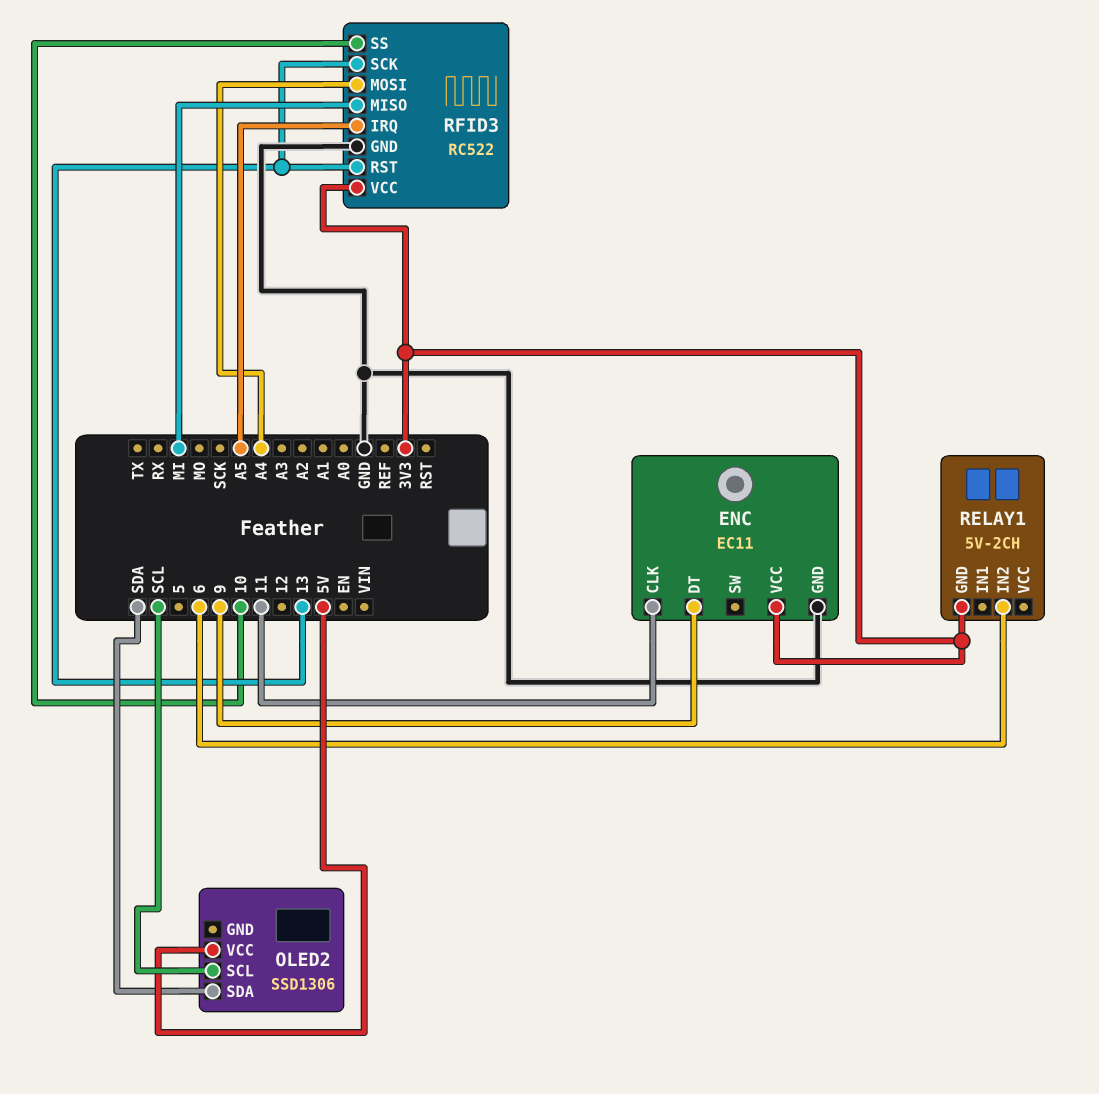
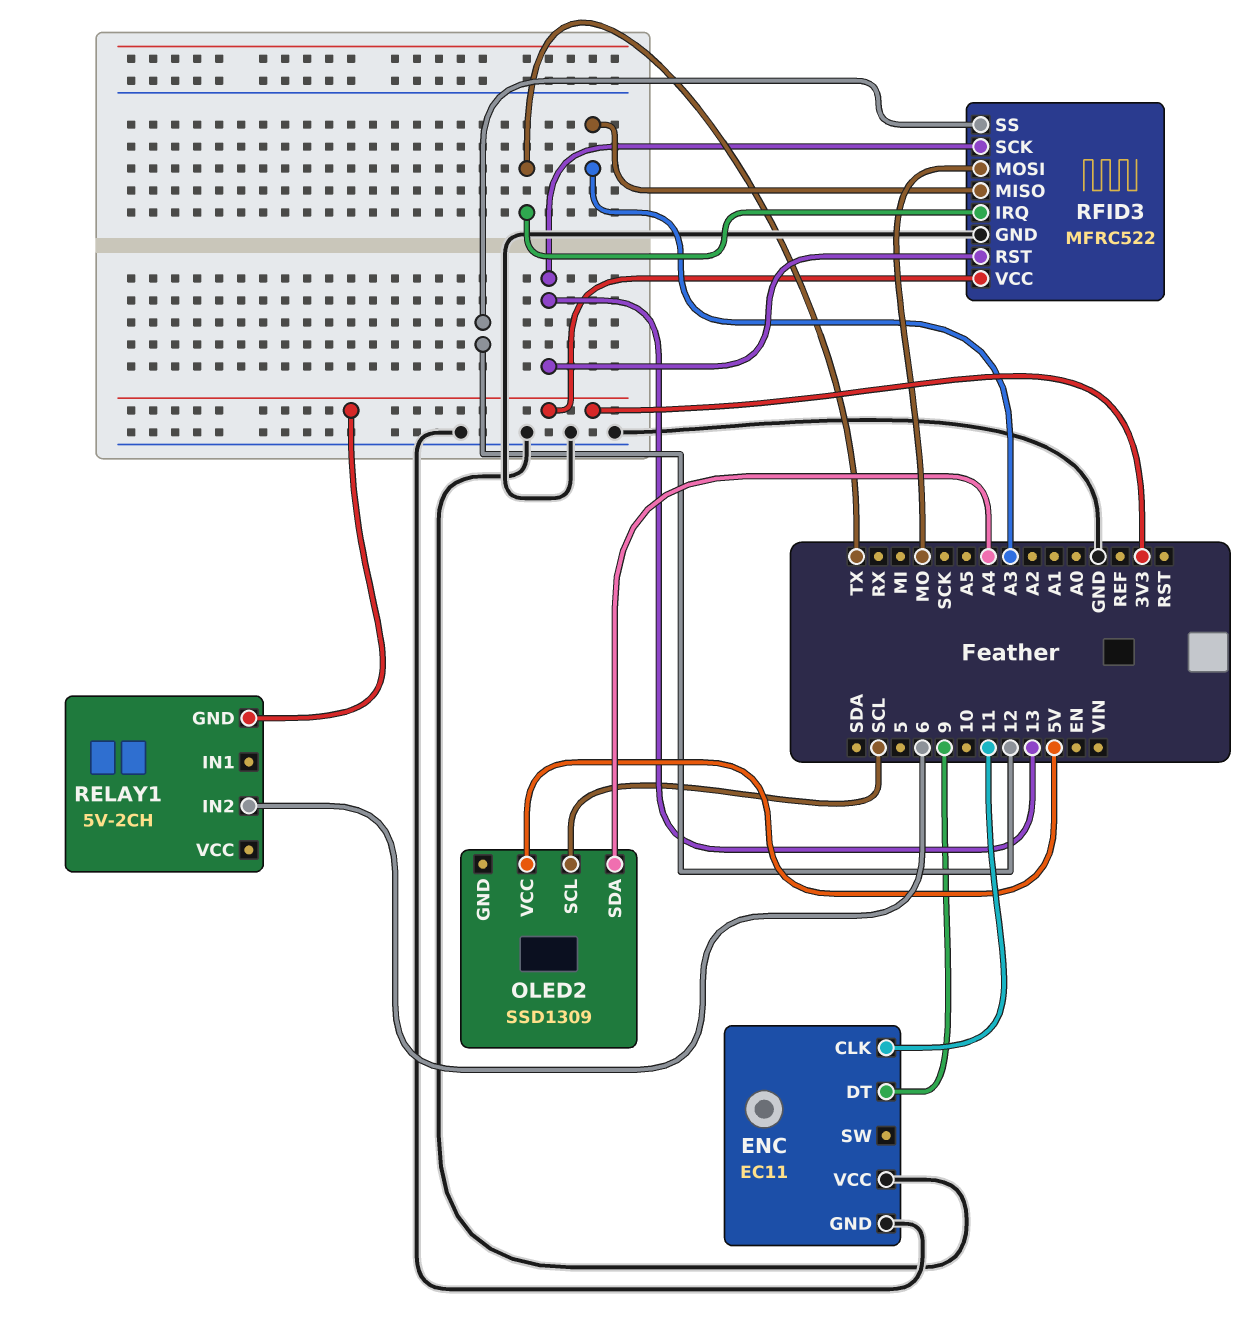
ENC pin VCC: 3V3 -> GND
OLED2: SSD1306 -> SSD1309
OLED2 pin SDA: SDA -> A4
RFID3: RC522 -> MFRC522
RFID3 pin IRQ: A5 -> TX
RFID3 pin MISO: MI -> A3
RFID3 pin MOSI: A4 -> MO
RFID3 pin SS: 10 -> 12

